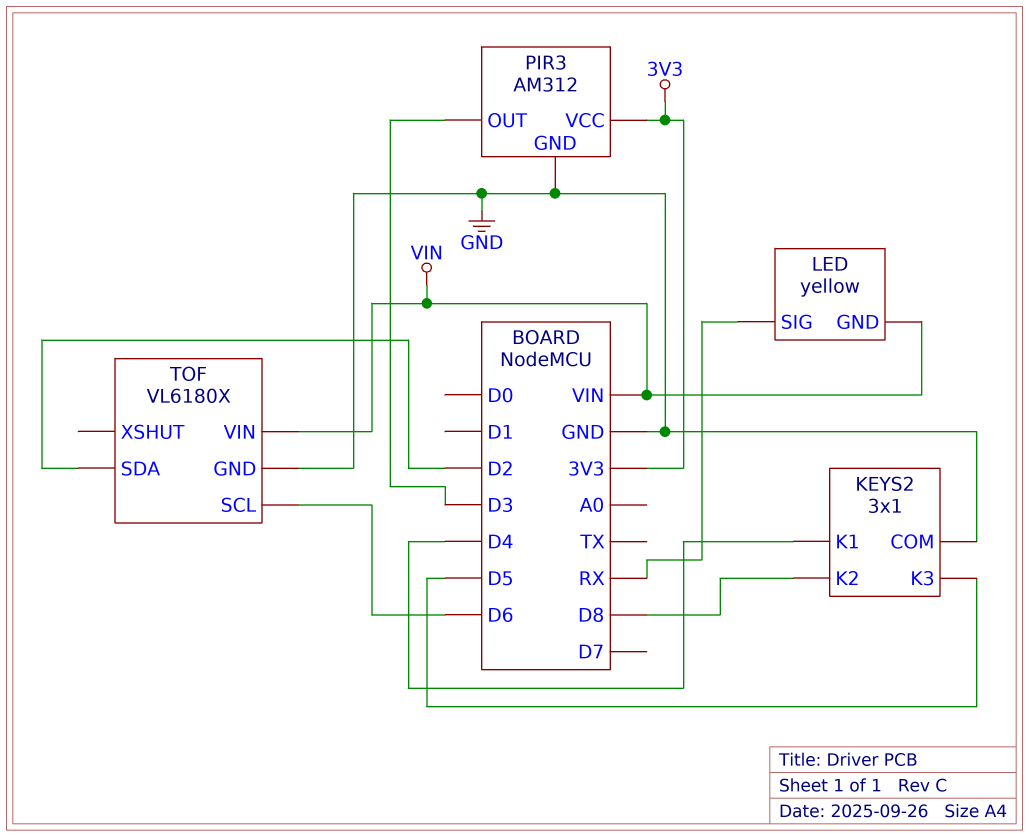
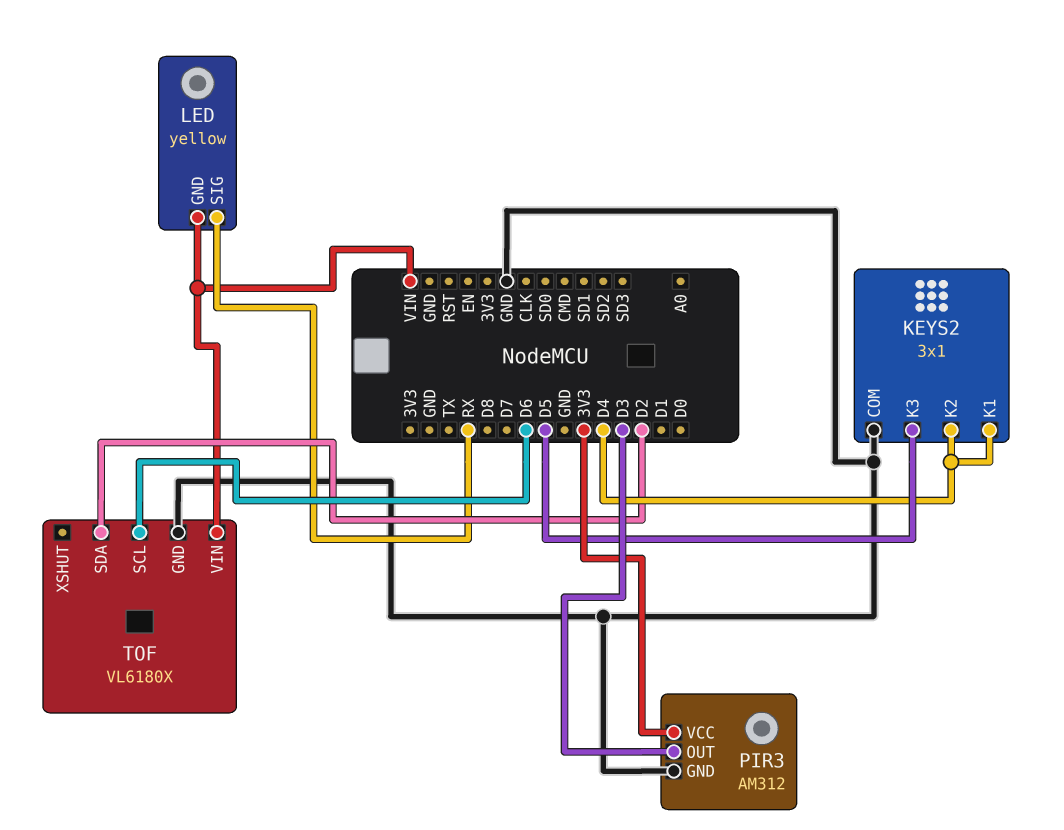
KEYS2 pin K2: D8 -> D4

